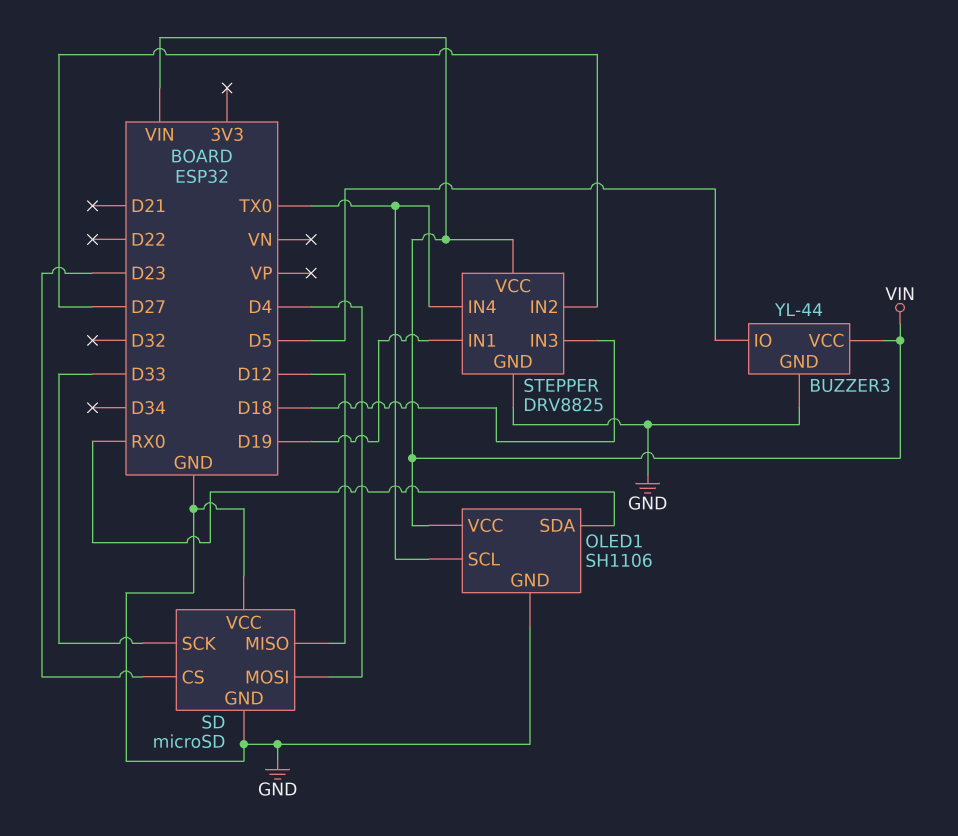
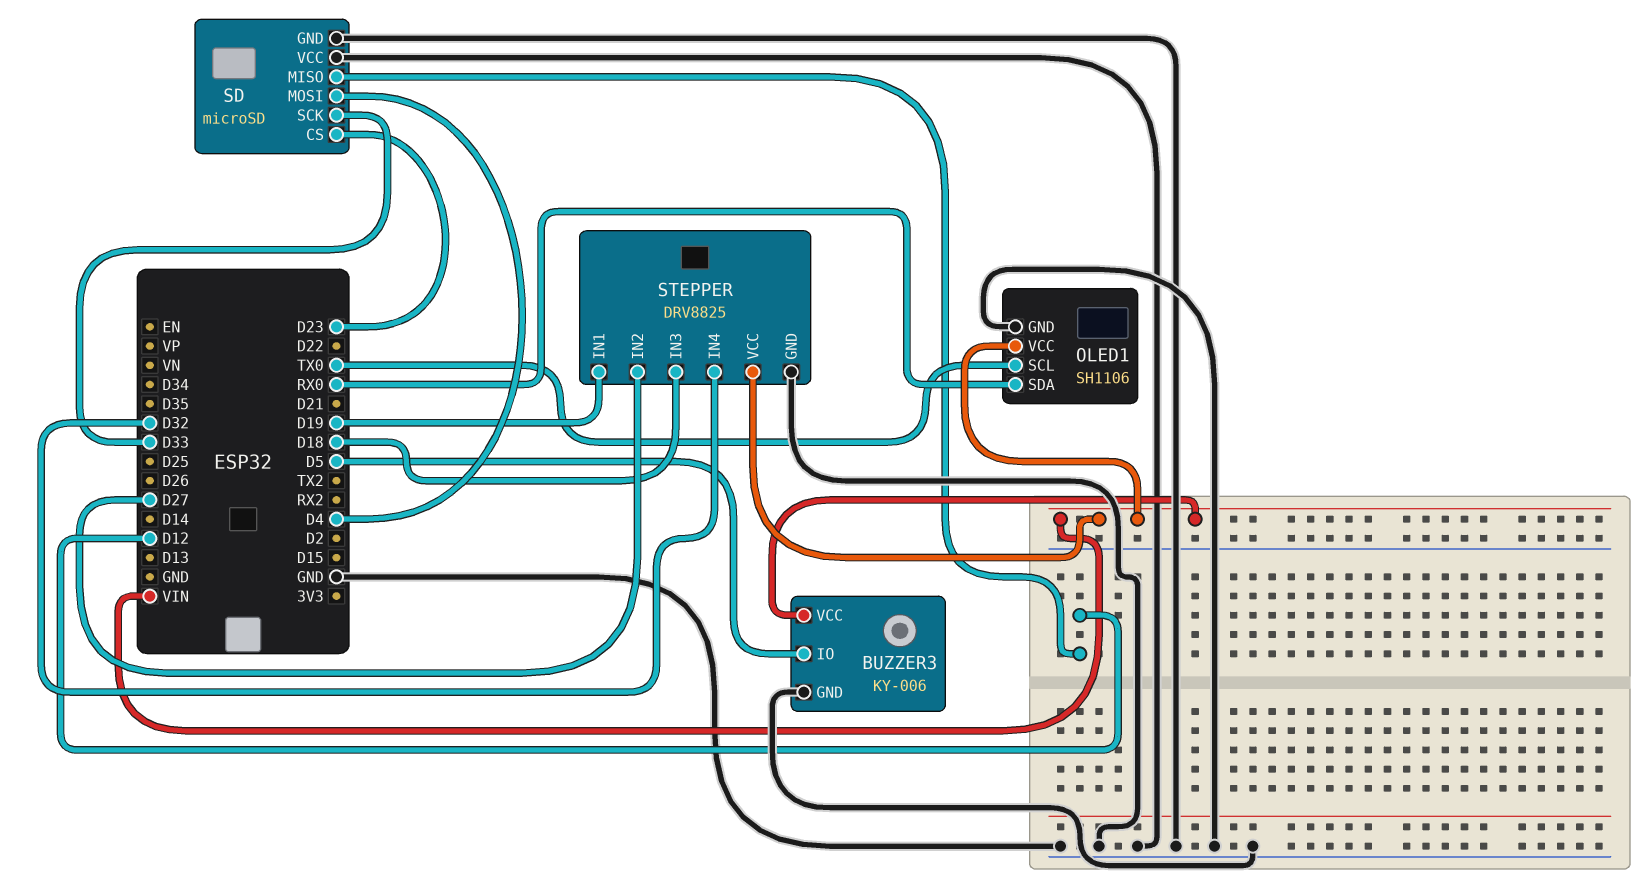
BUZZER3: YL-44 -> KY-006
STEPPER pin IN4: TX0 -> D32

